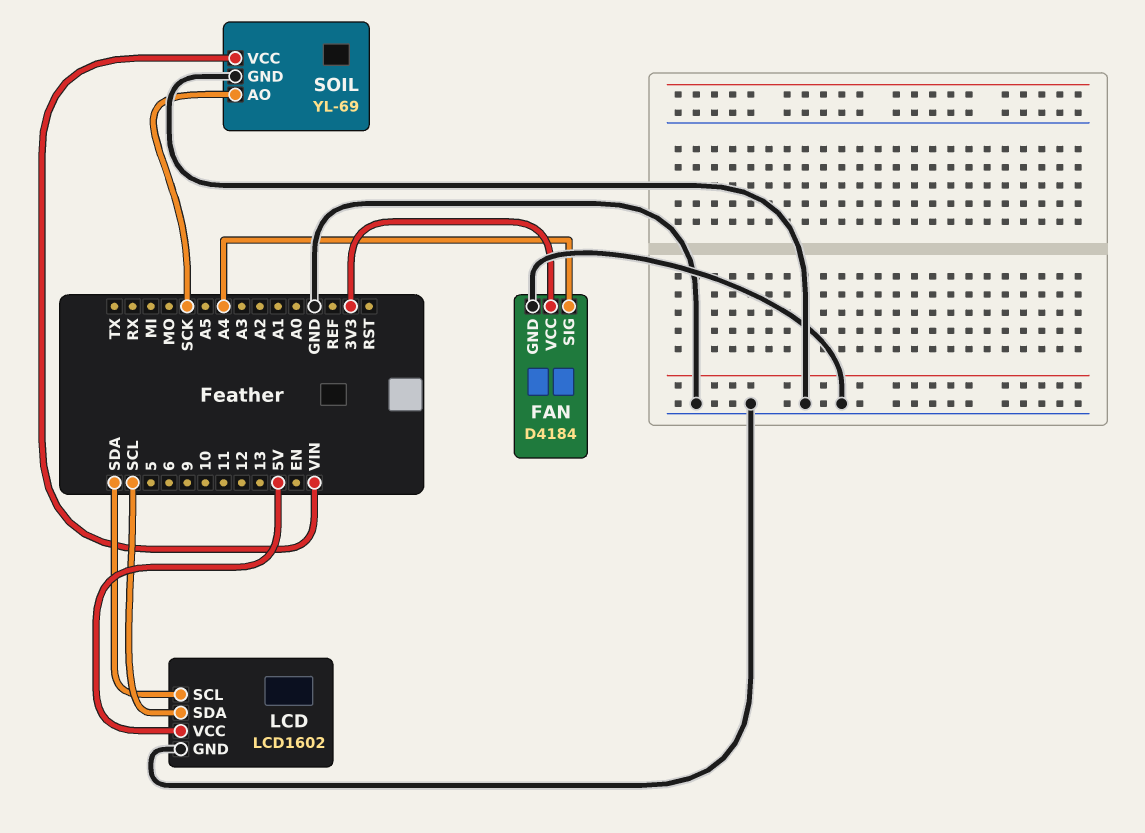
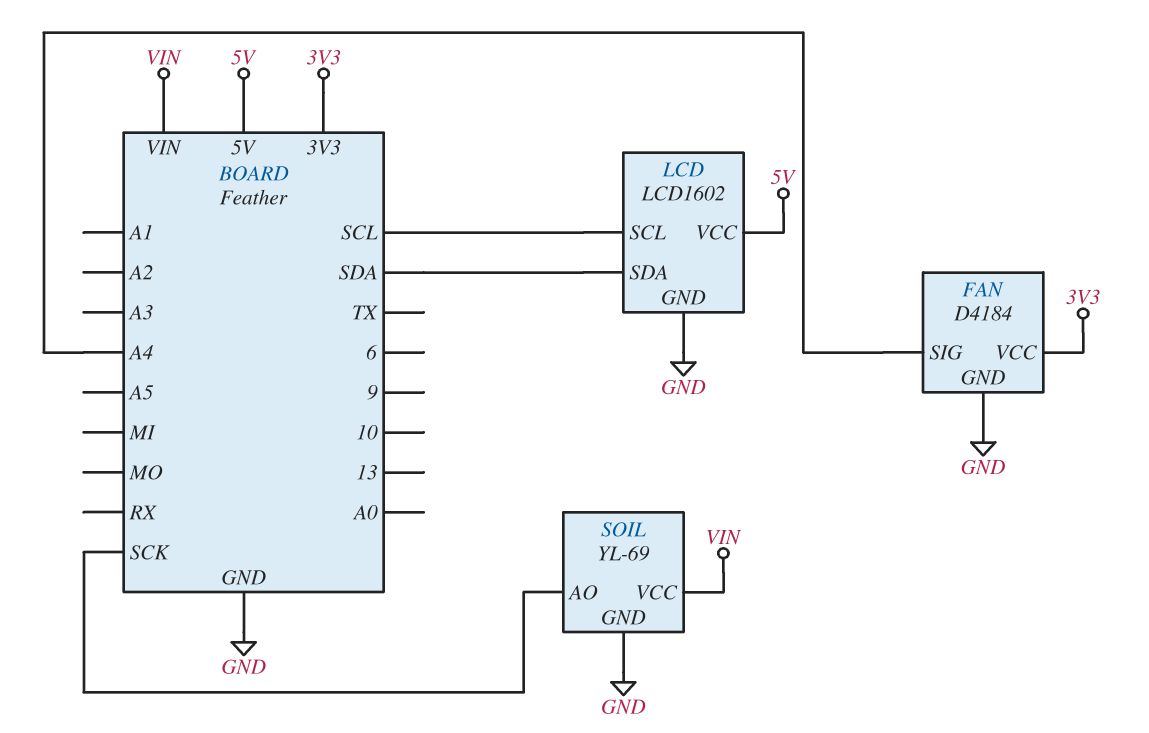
LCD pin SCL: SDA -> SCL
LCD pin SDA: SCL -> SDA

